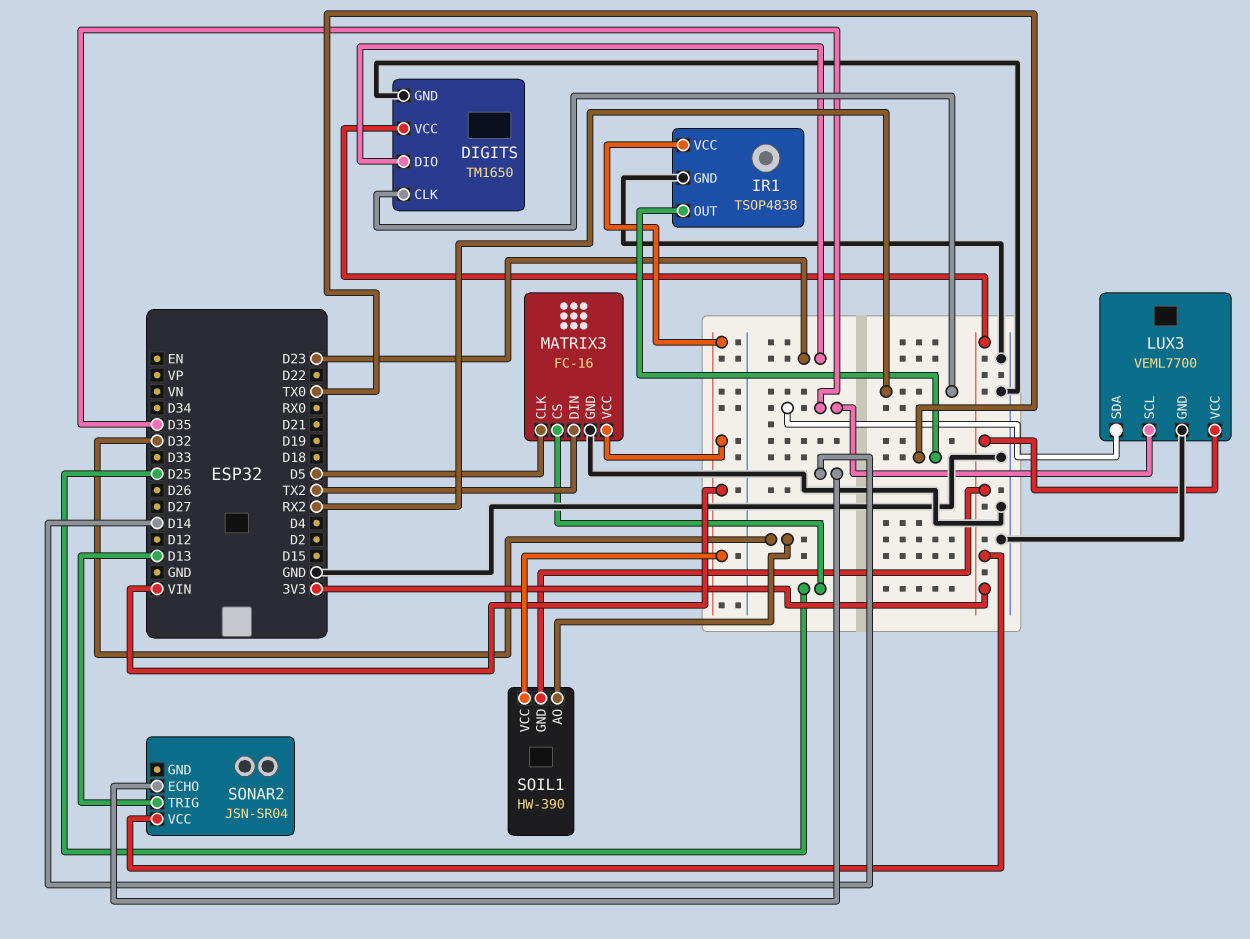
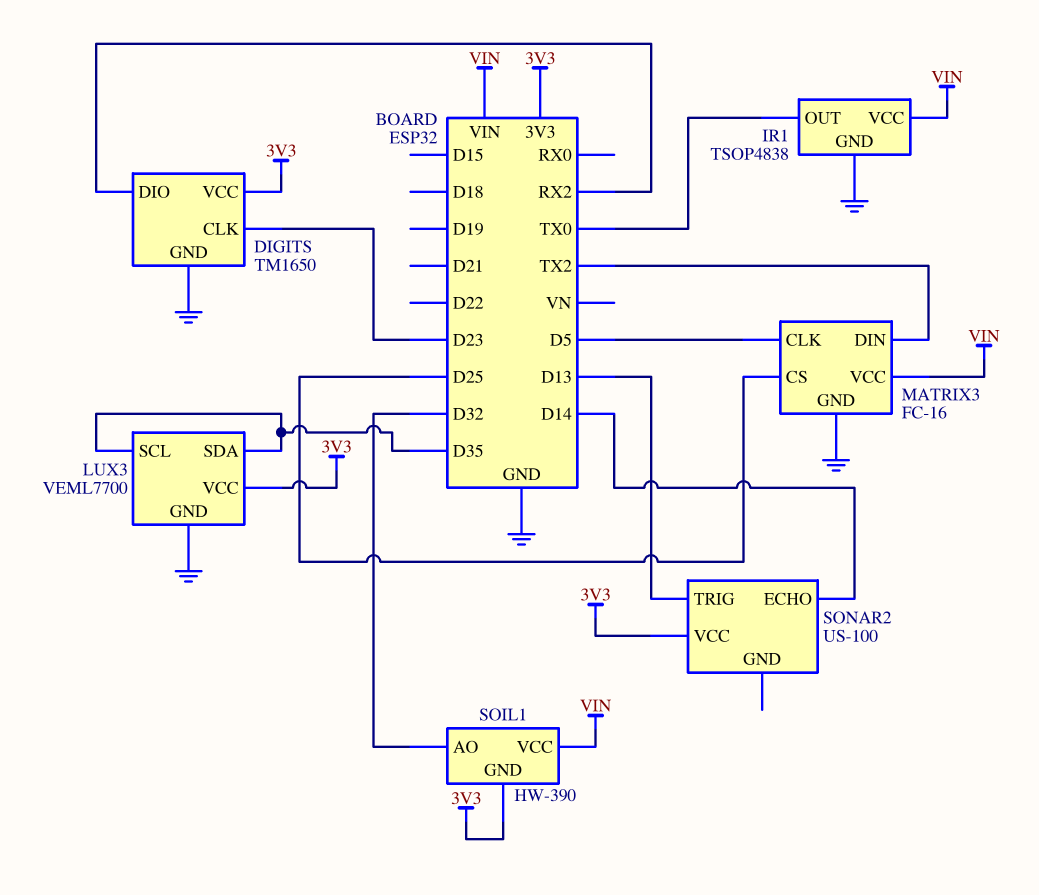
DIGITS pin CLK: RX2 -> D23
DIGITS pin DIO: D23 -> RX2
SONAR2: JSN-SR04 -> US-100

